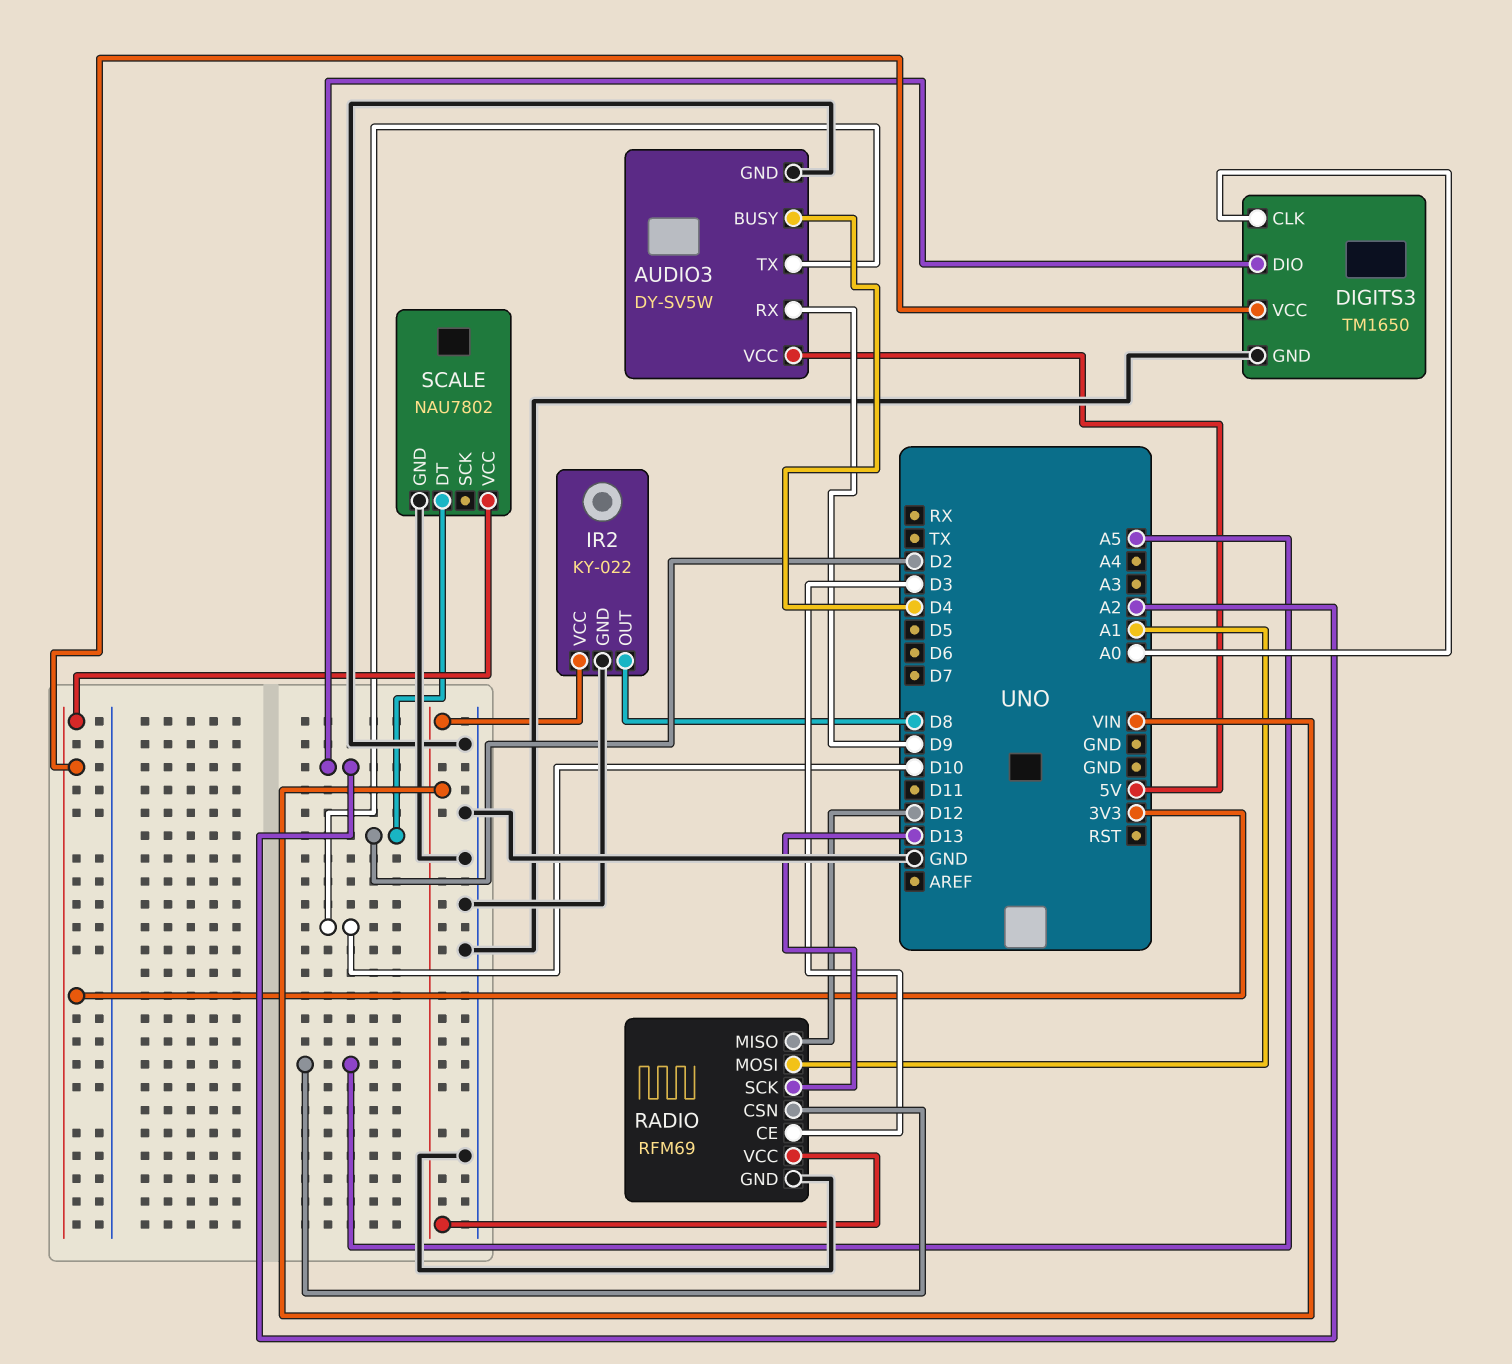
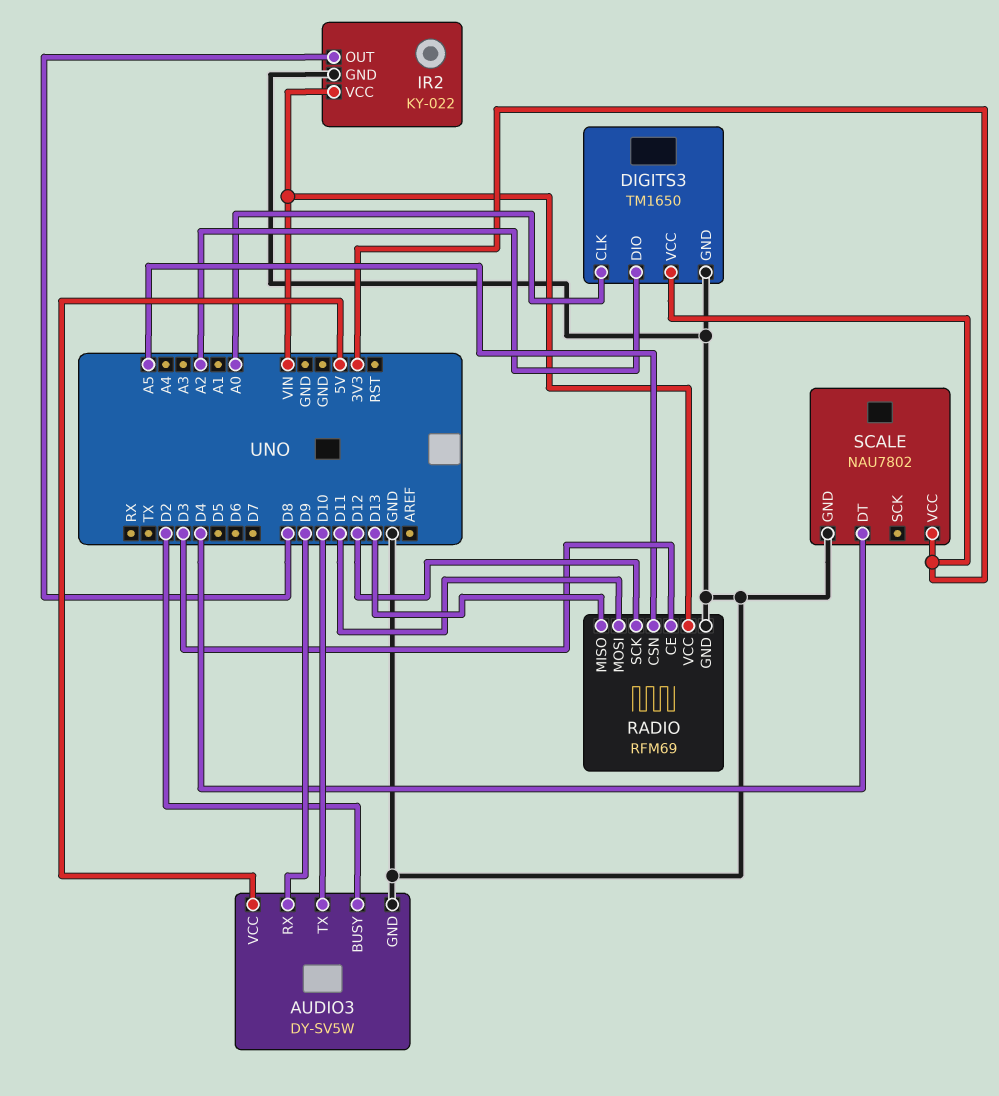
AUDIO3 pin BUSY: D4 -> D2
RADIO pin MISO: D12 -> D13
RADIO pin MOSI: A1 -> D11
RADIO pin SCK: D13 -> D12
SCALE pin DT: D2 -> D4

